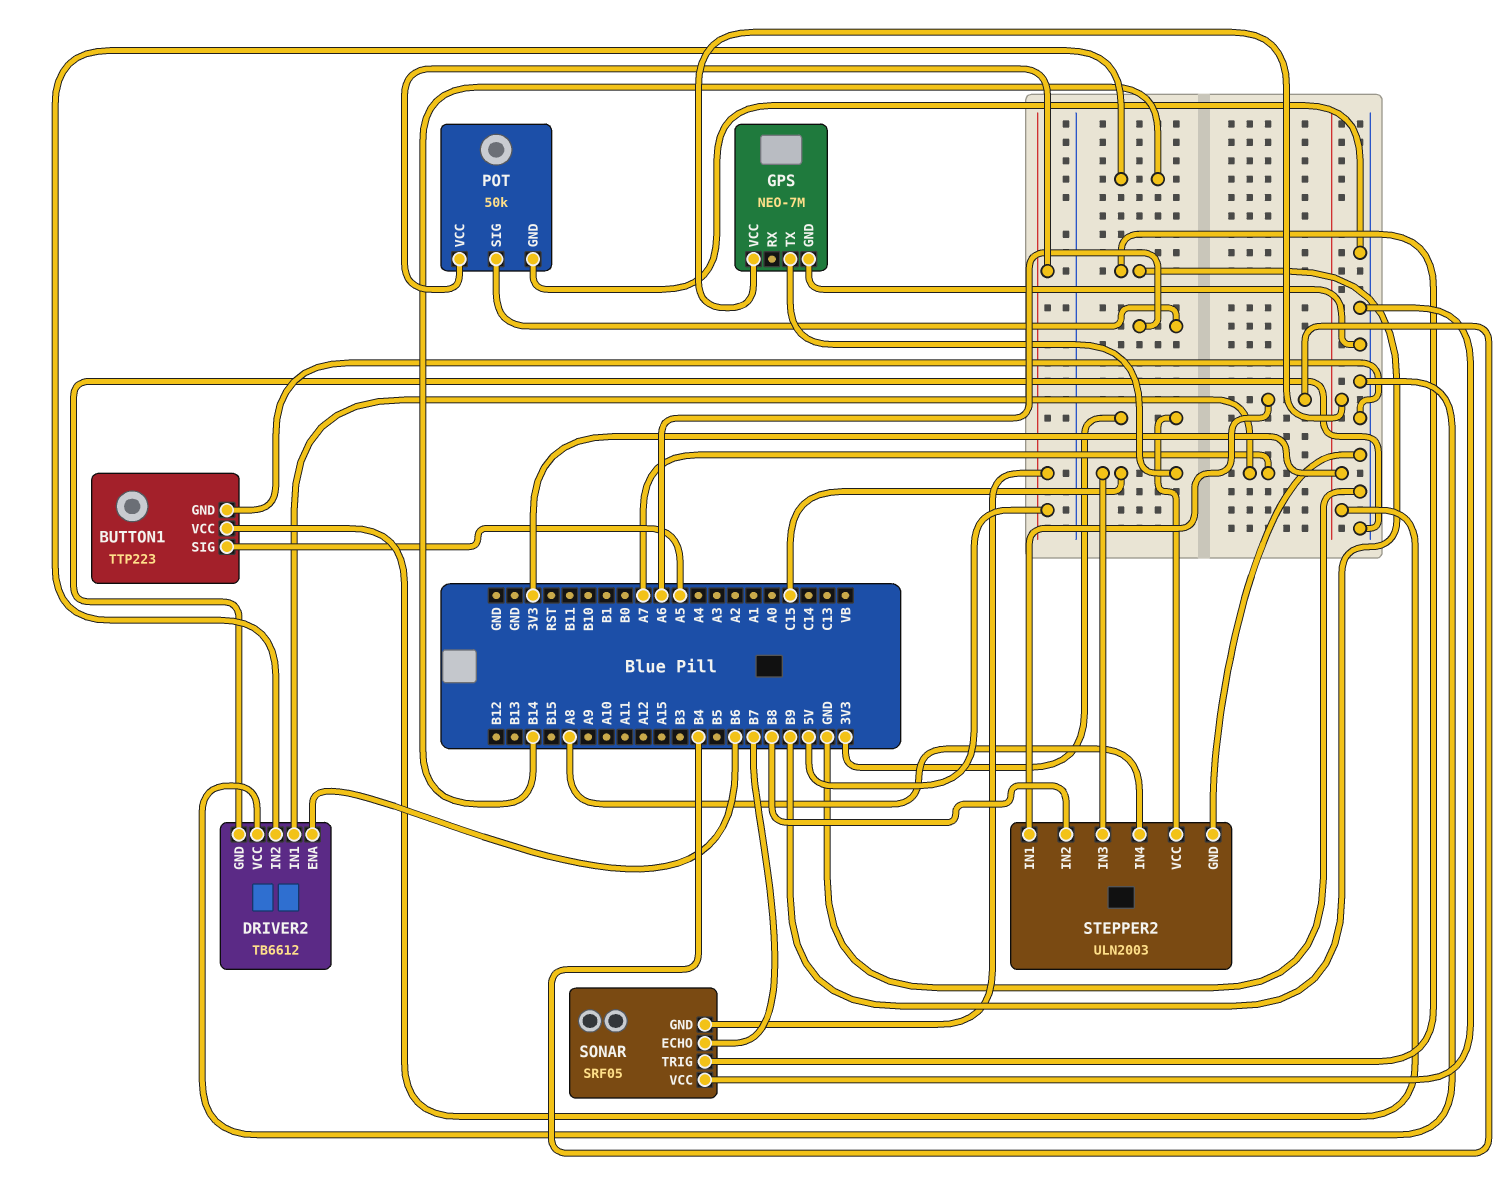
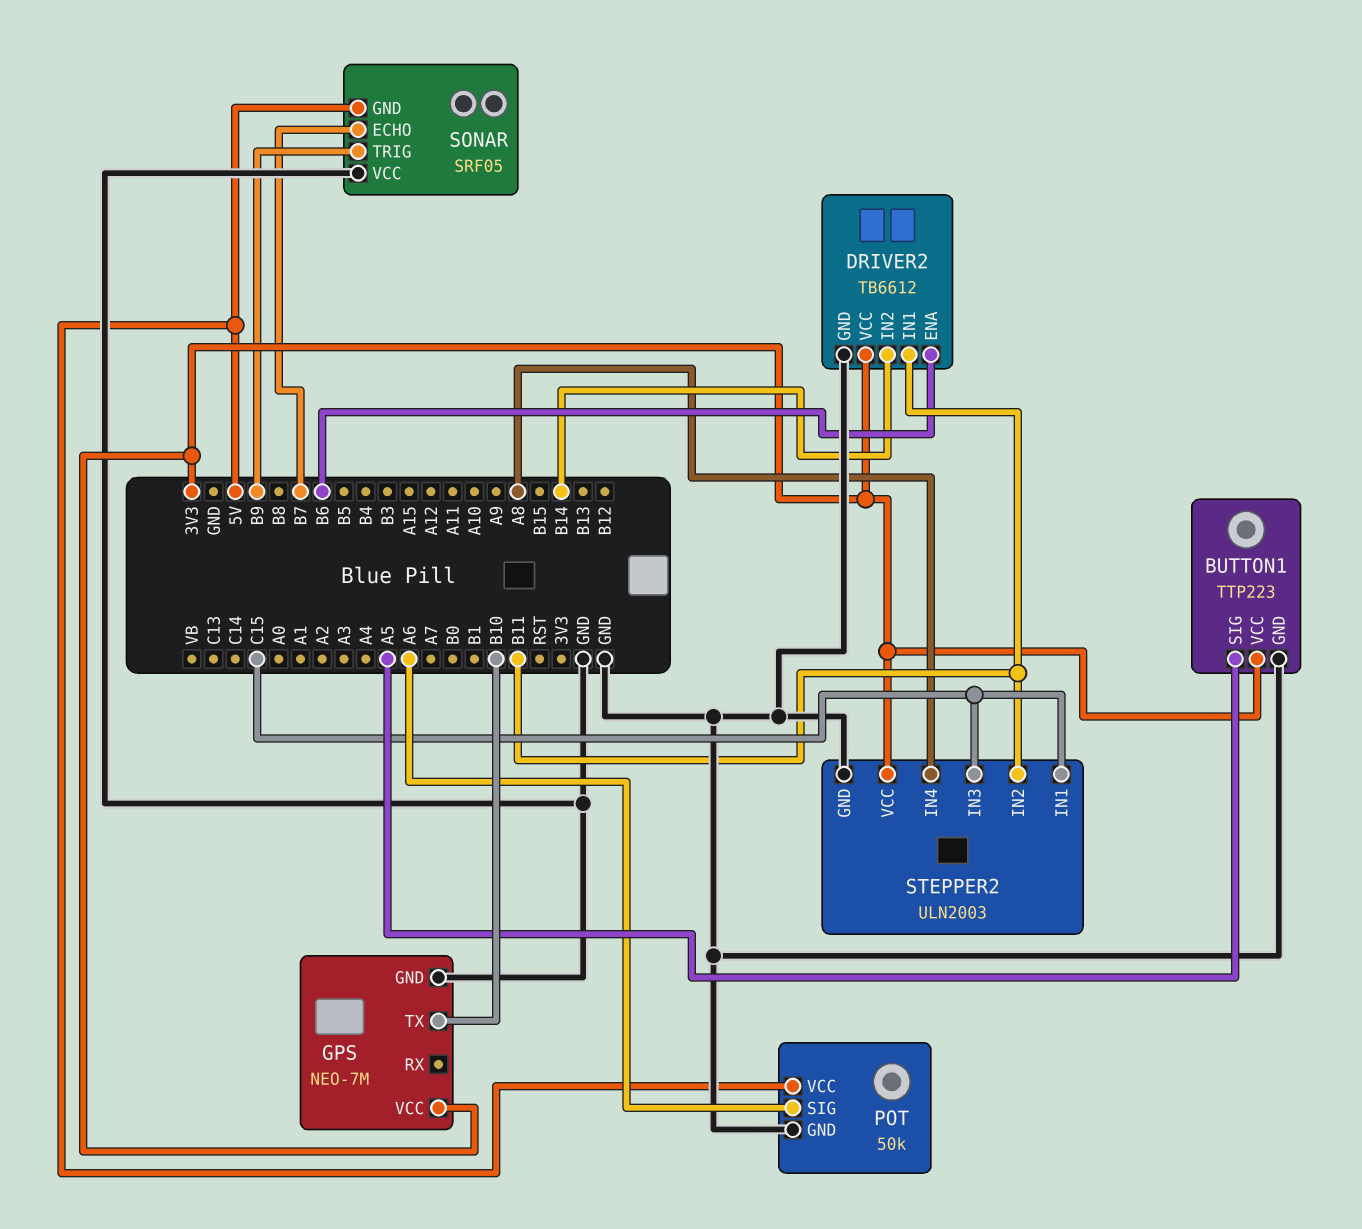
DRIVER2 pin IN1: A7 -> B11
DRIVER2 pin VCC: GND -> 3V3
GPS pin TX: C15 -> B10
STEPPER2 pin IN1: B4 -> C15
STEPPER2 pin IN2: B8 -> B11

